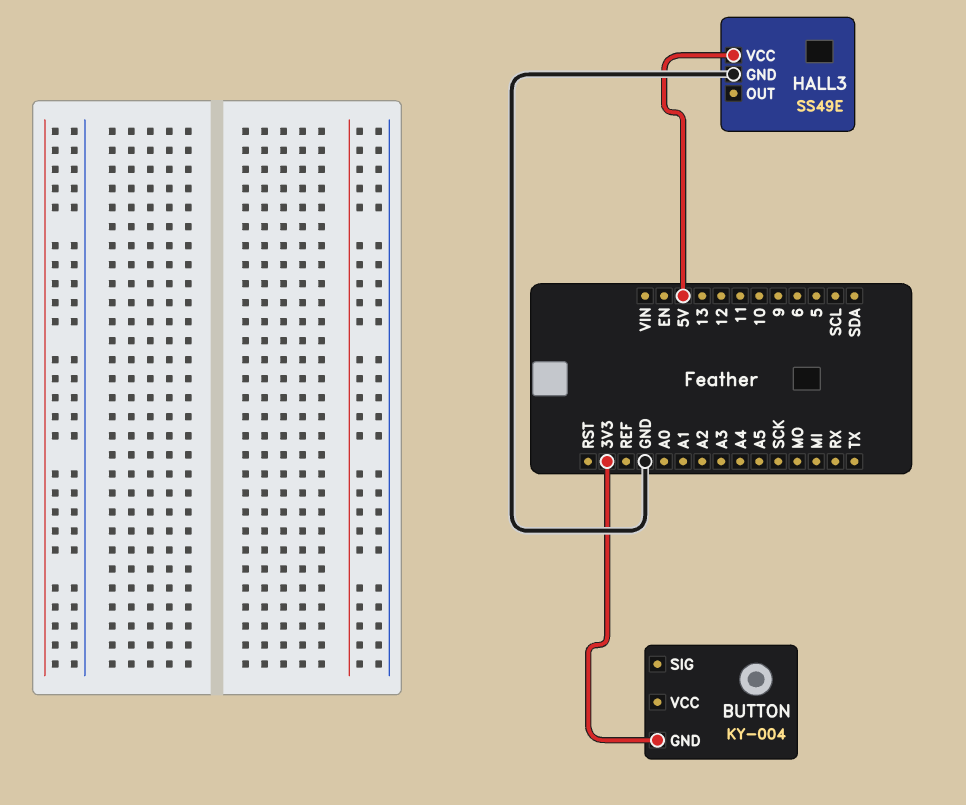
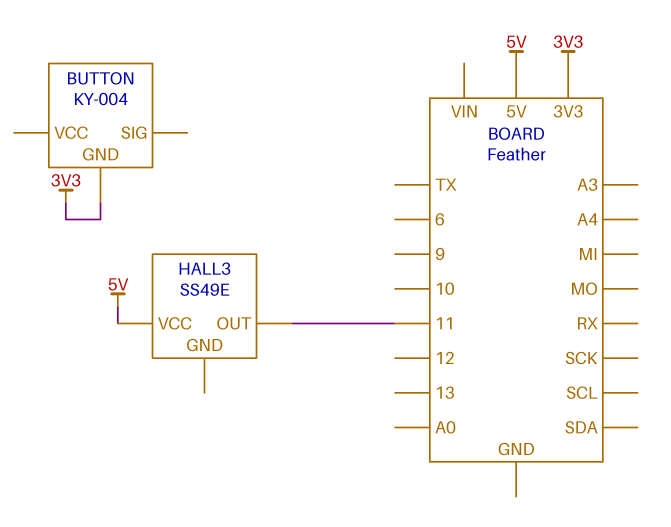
HALL3 pin GND: GND -> none
HALL3 pin OUT: none -> 11

